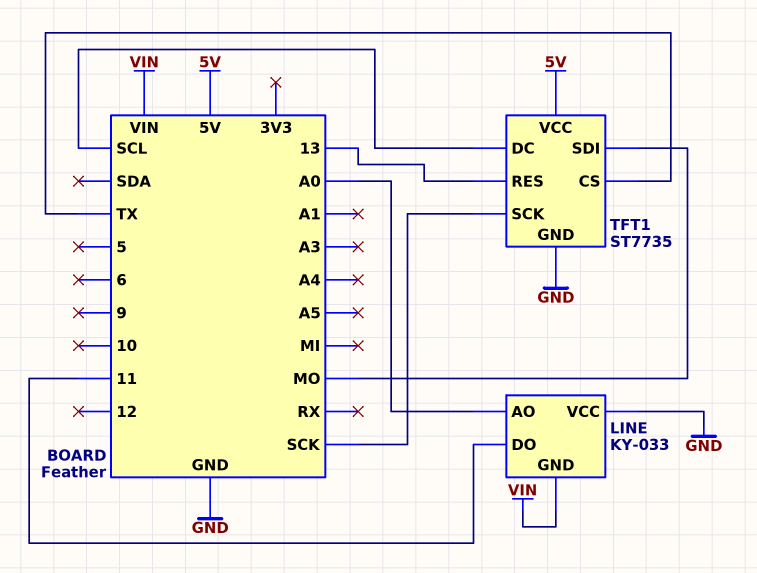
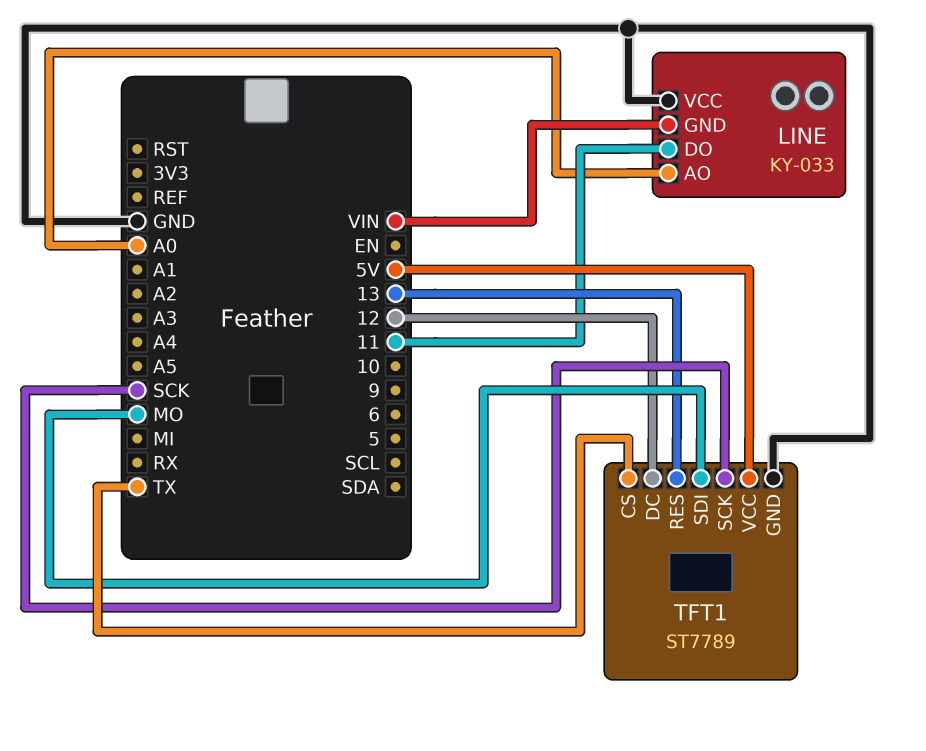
TFT1: ST7735 -> ST7789
TFT1 pin DC: SCL -> 12

